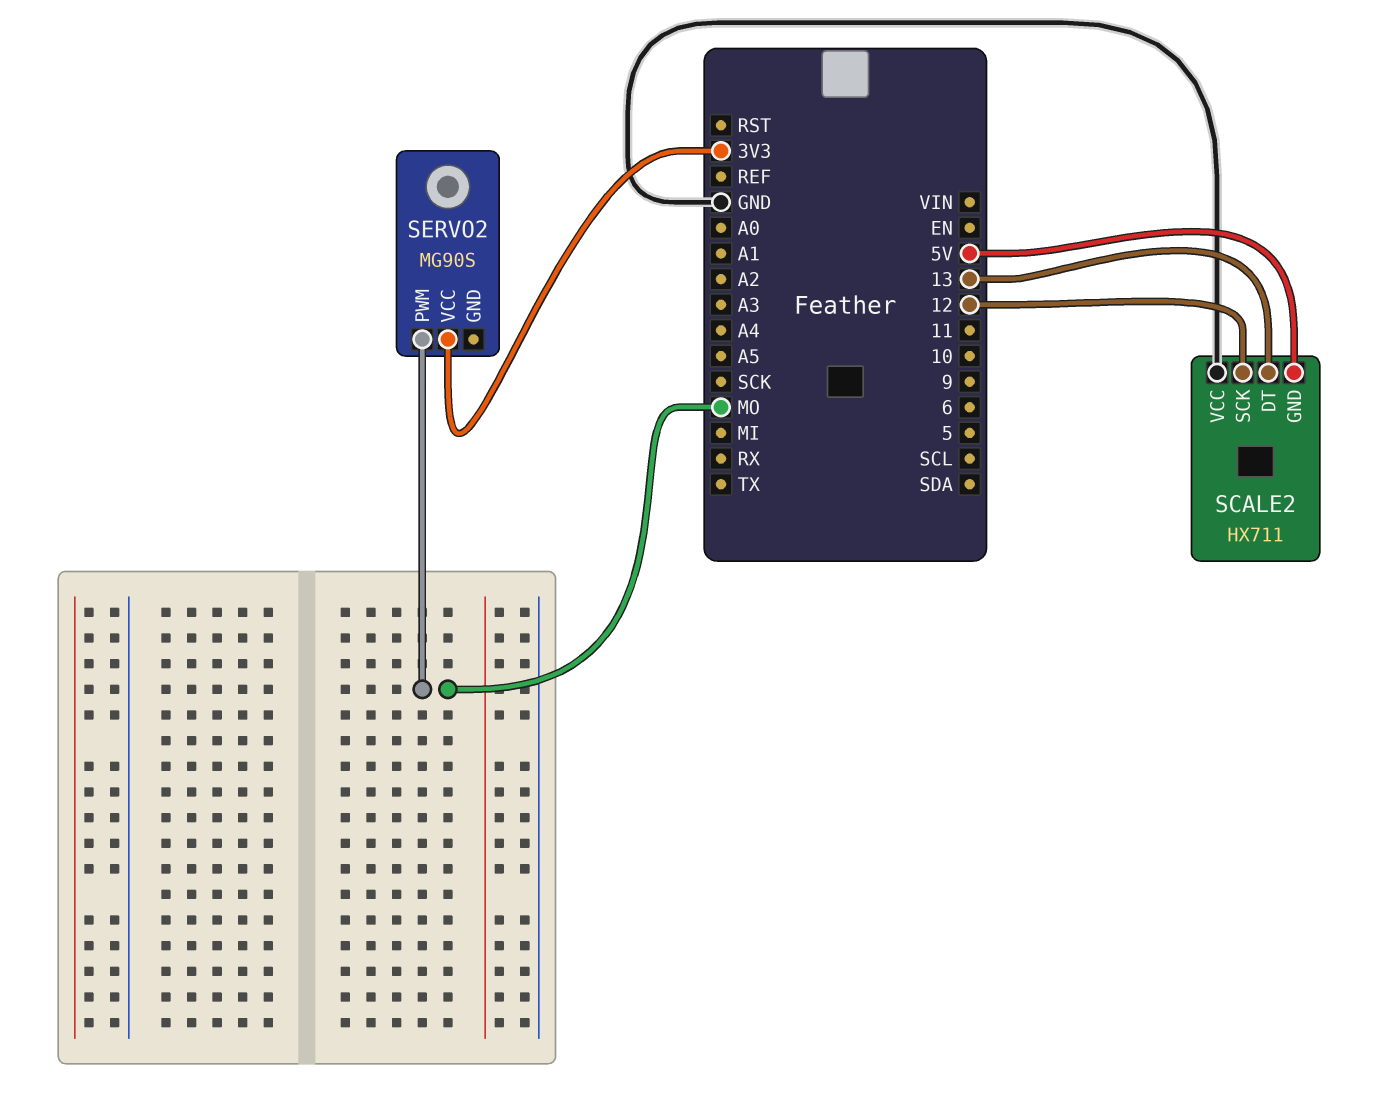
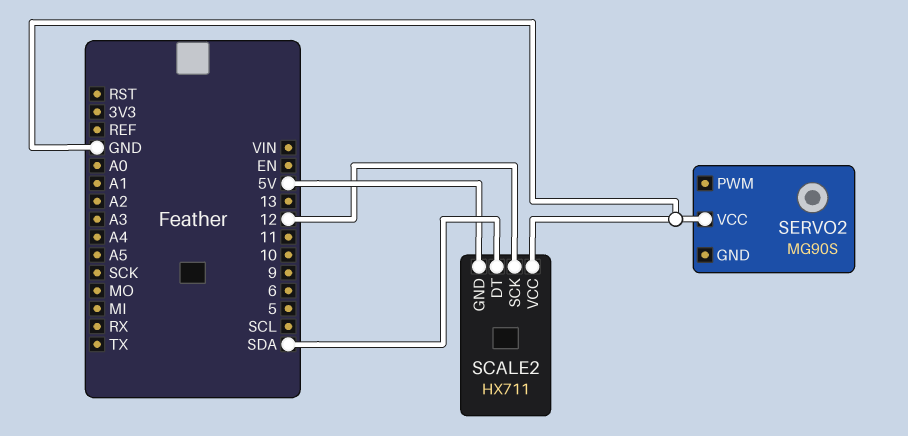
SCALE2 pin DT: 13 -> SDA
SERVO2 pin PWM: MO -> none
SERVO2 pin VCC: 3V3 -> GND

